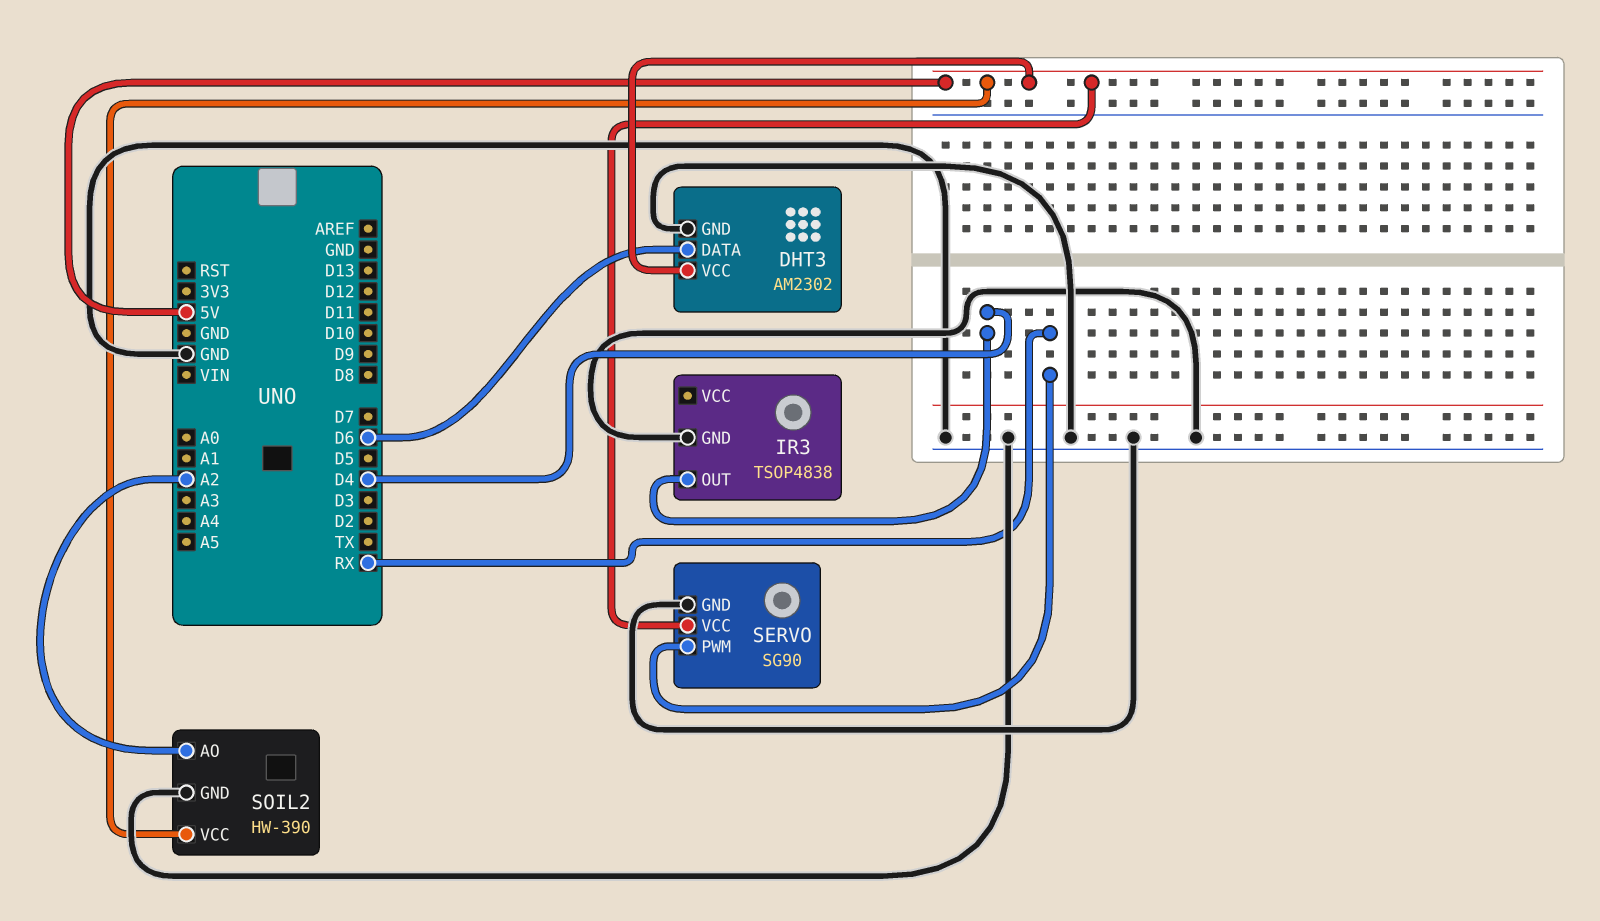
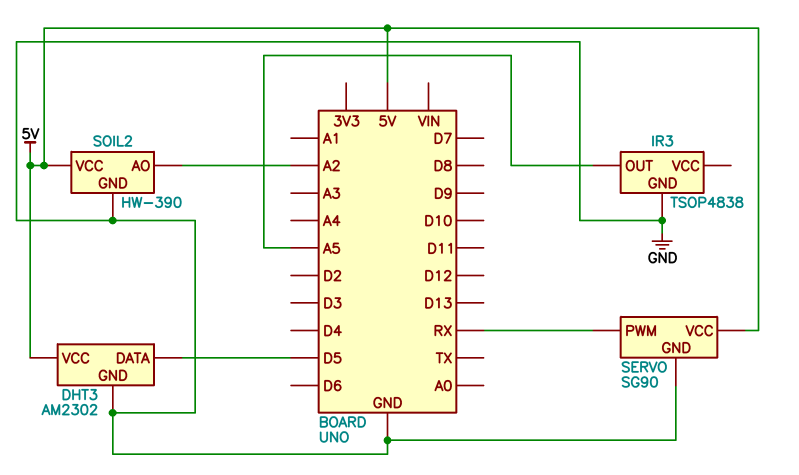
DHT3 pin DATA: D6 -> D5
IR3 pin OUT: D4 -> A5

